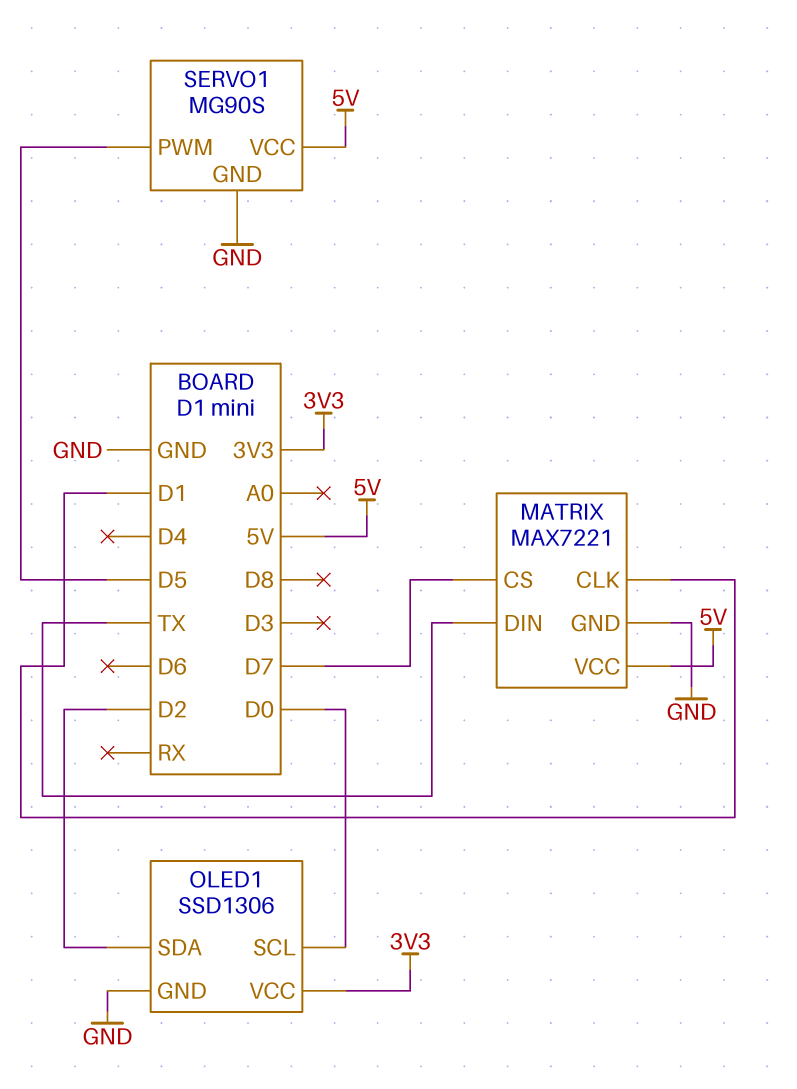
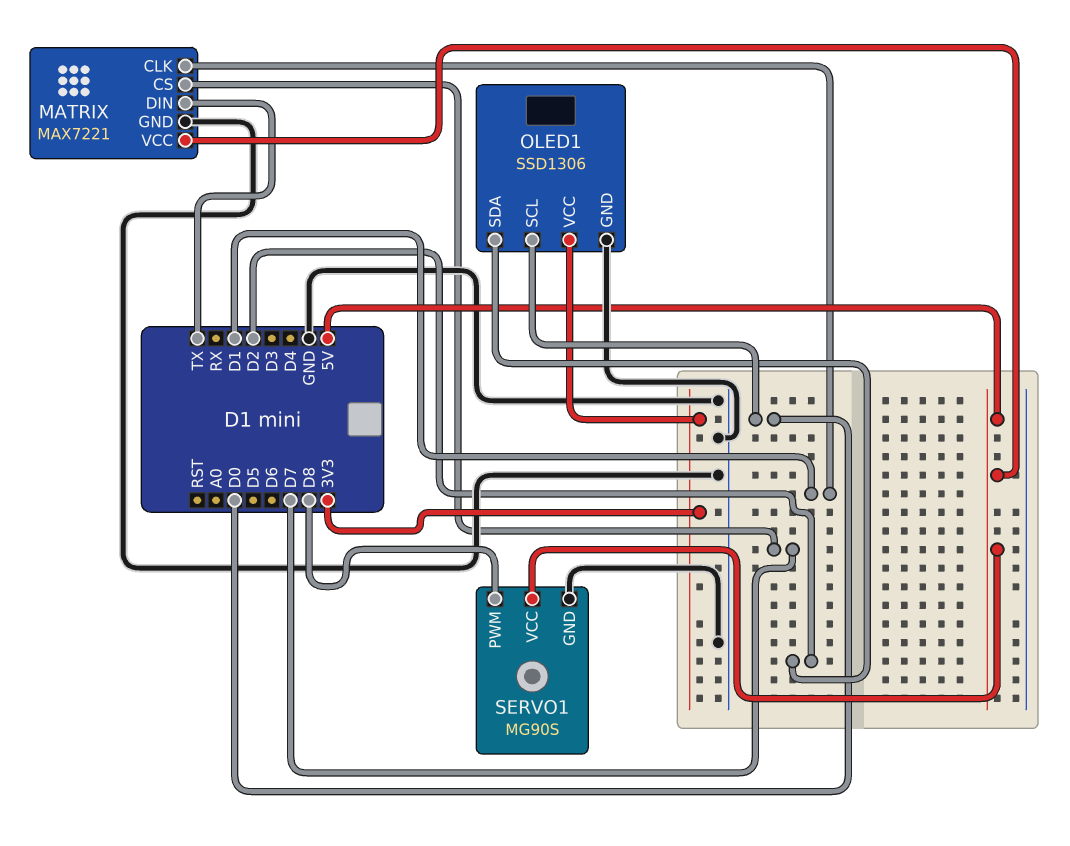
SERVO1 pin PWM: D5 -> D8

